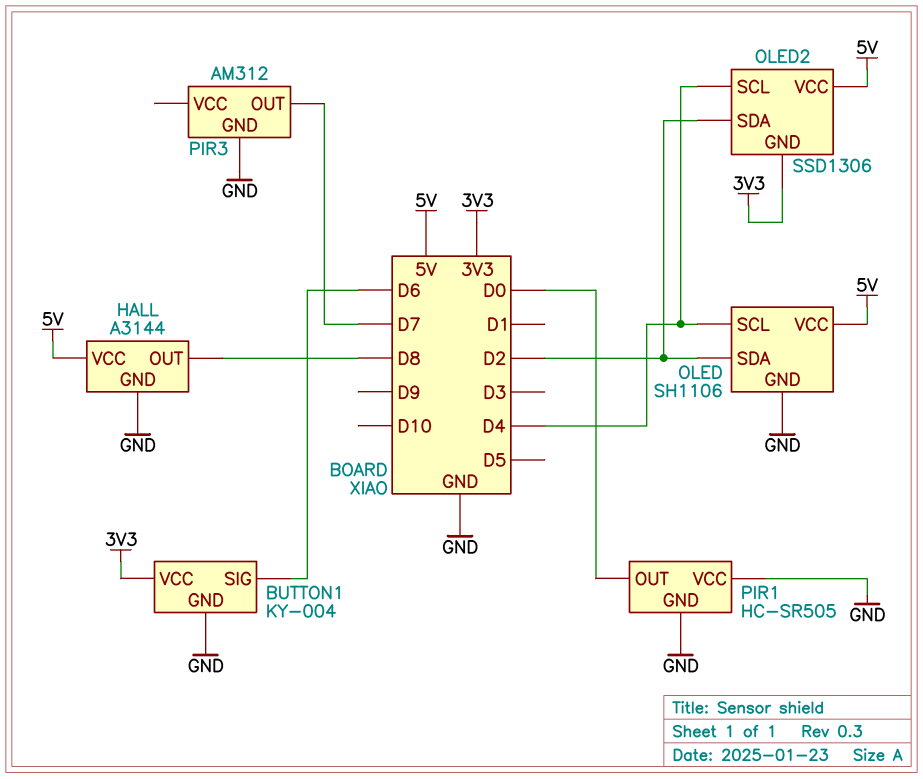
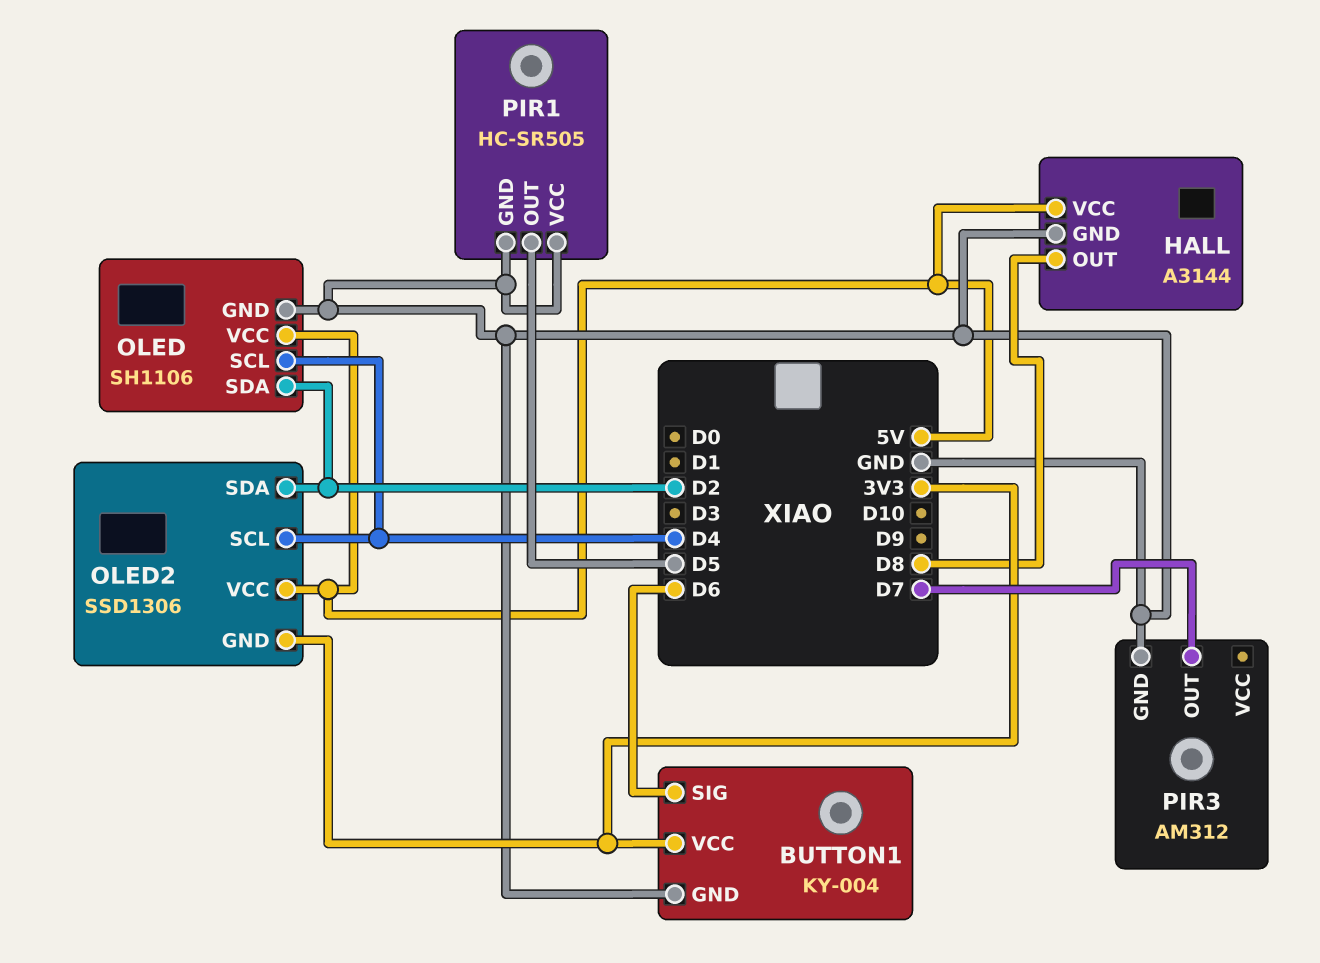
PIR1 pin OUT: D0 -> D5

